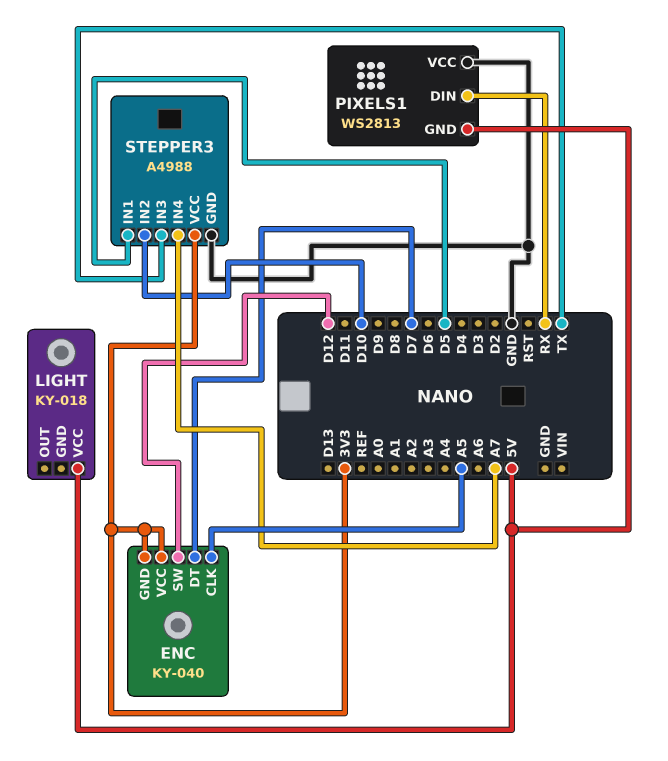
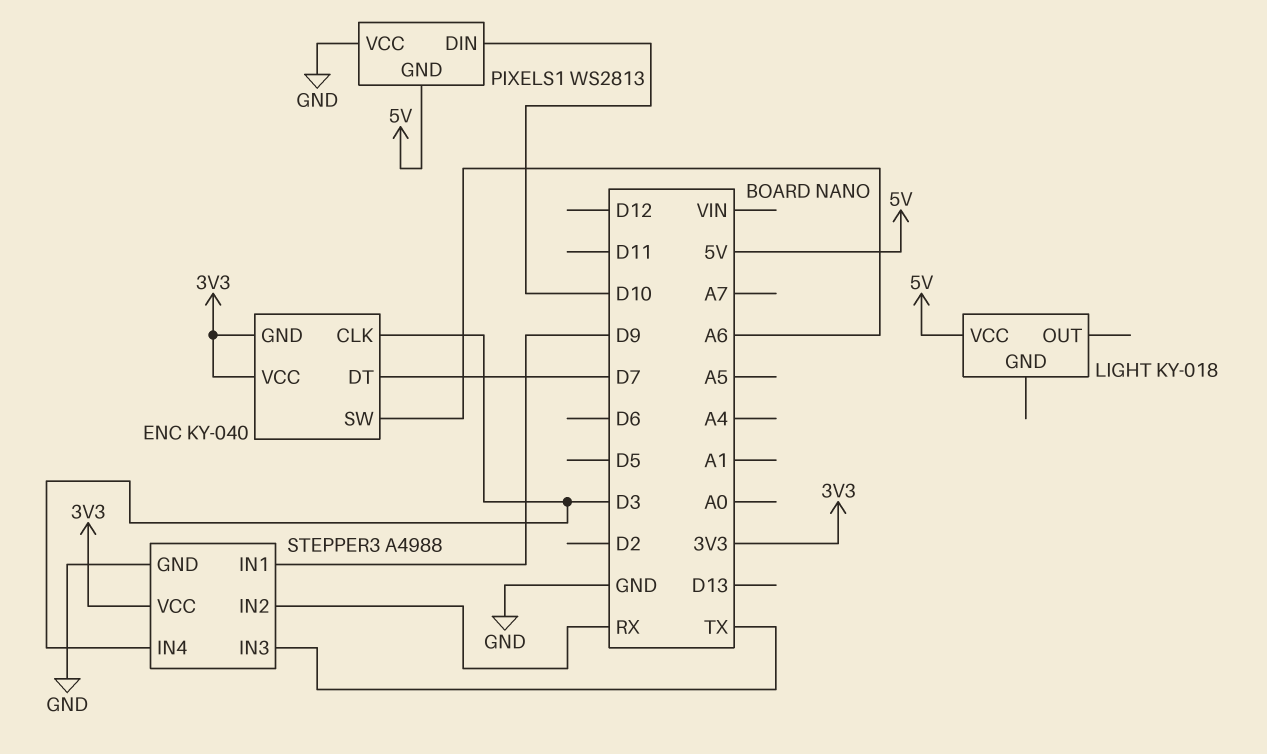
ENC pin CLK: A5 -> D3
ENC pin SW: D12 -> A6
PIXELS1 pin DIN: RX -> D10
STEPPER3 pin IN1: D5 -> D9
STEPPER3 pin IN2: D10 -> RX
STEPPER3 pin IN4: A7 -> D3

